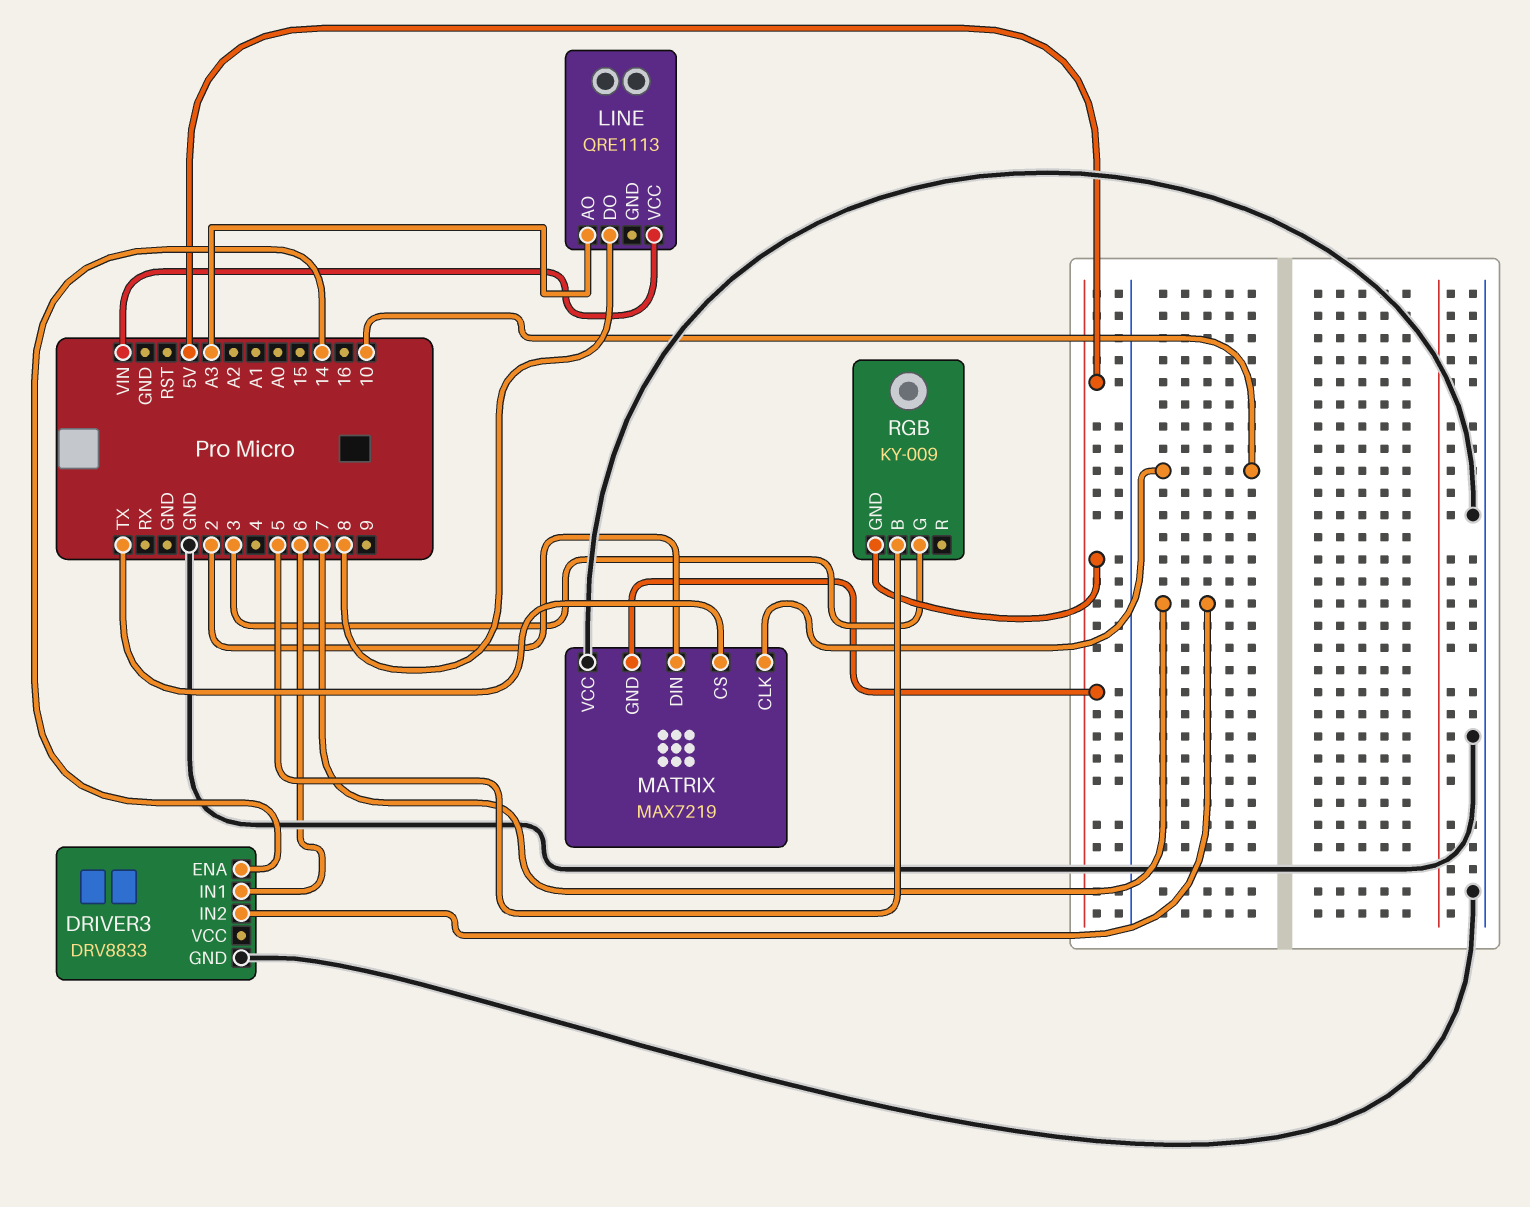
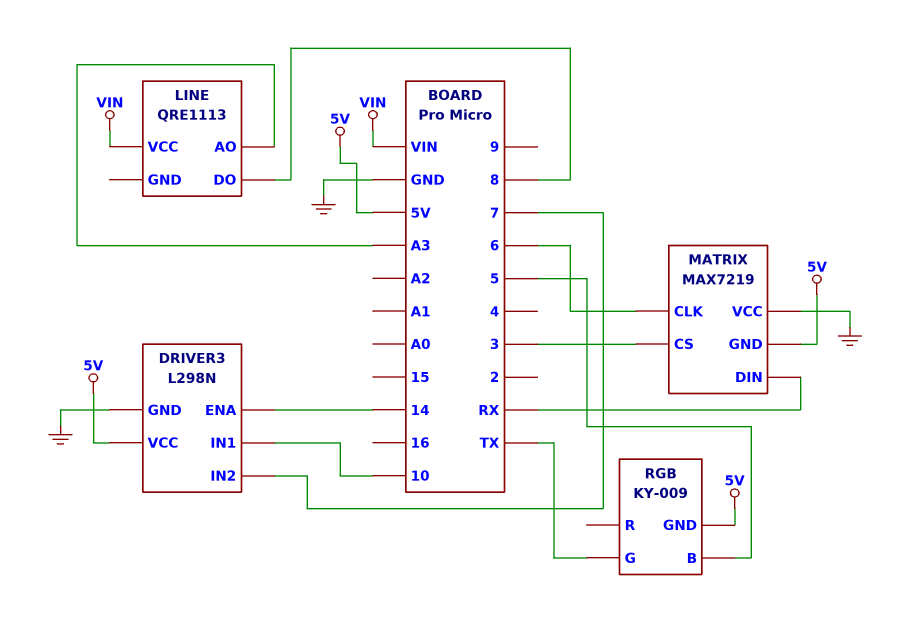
DRIVER3: DRV8833 -> L298N
DRIVER3 pin IN1: 6 -> 10
DRIVER3 pin VCC: none -> 5V
MATRIX pin CLK: 10 -> 6
MATRIX pin CS: TX -> 3
MATRIX pin DIN: 2 -> RX
RGB pin G: 3 -> TX

